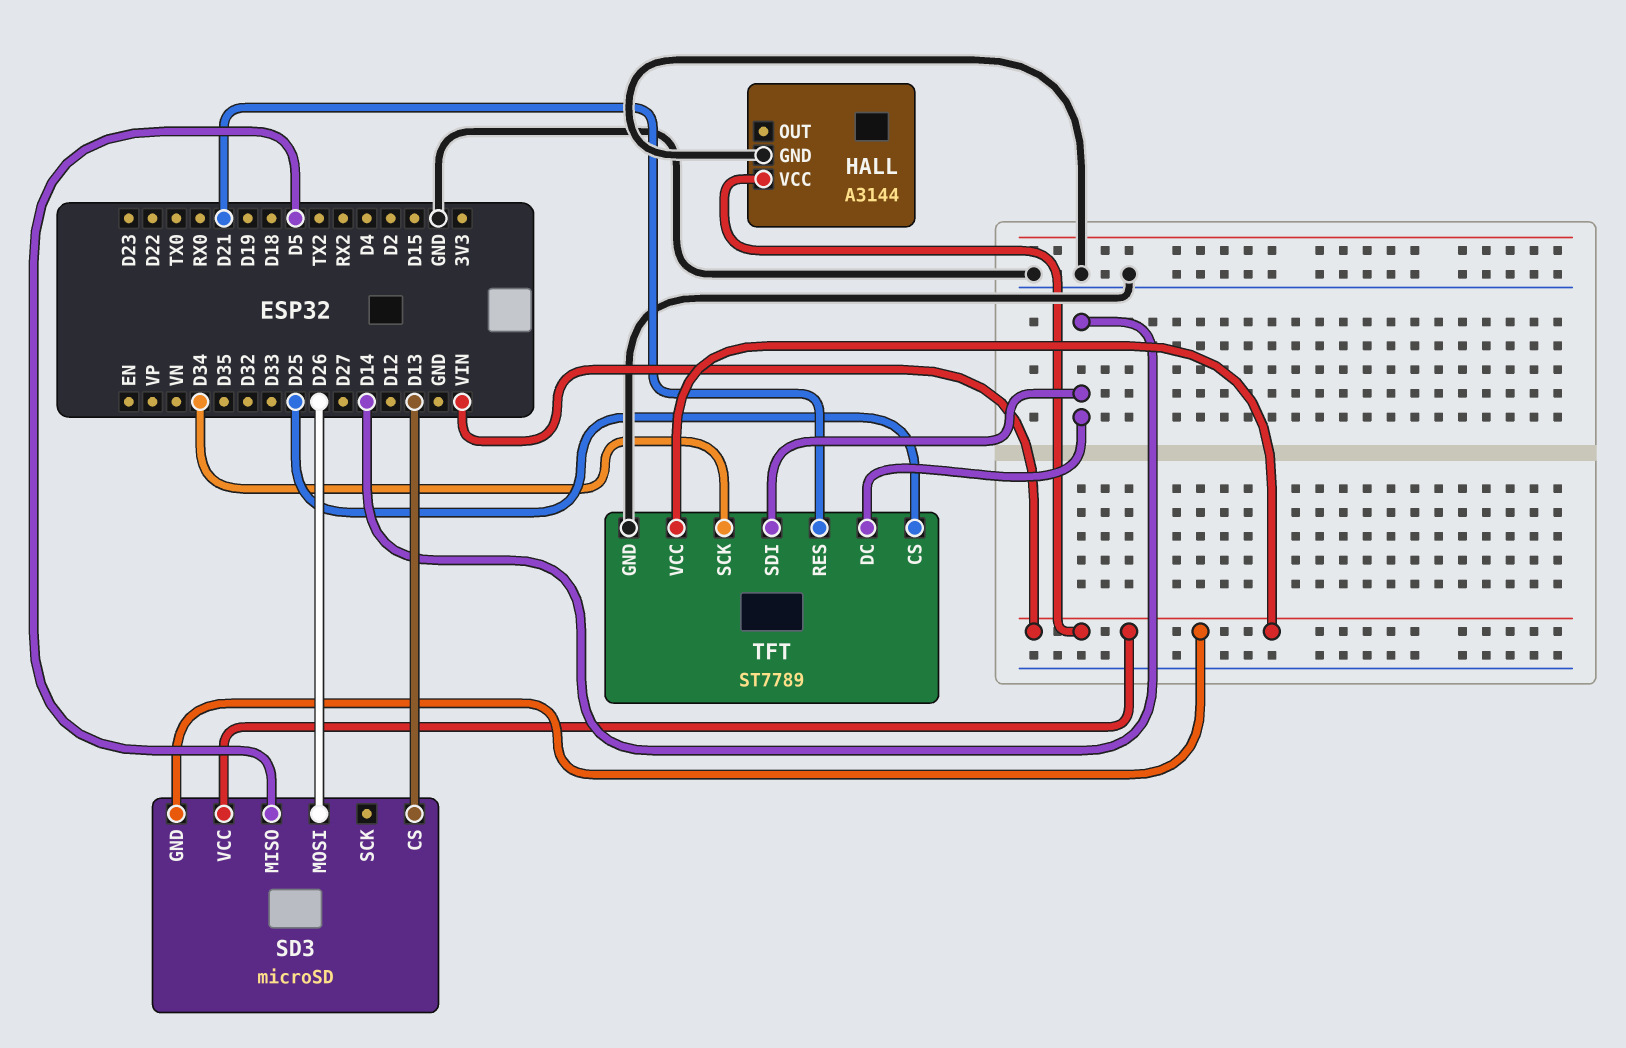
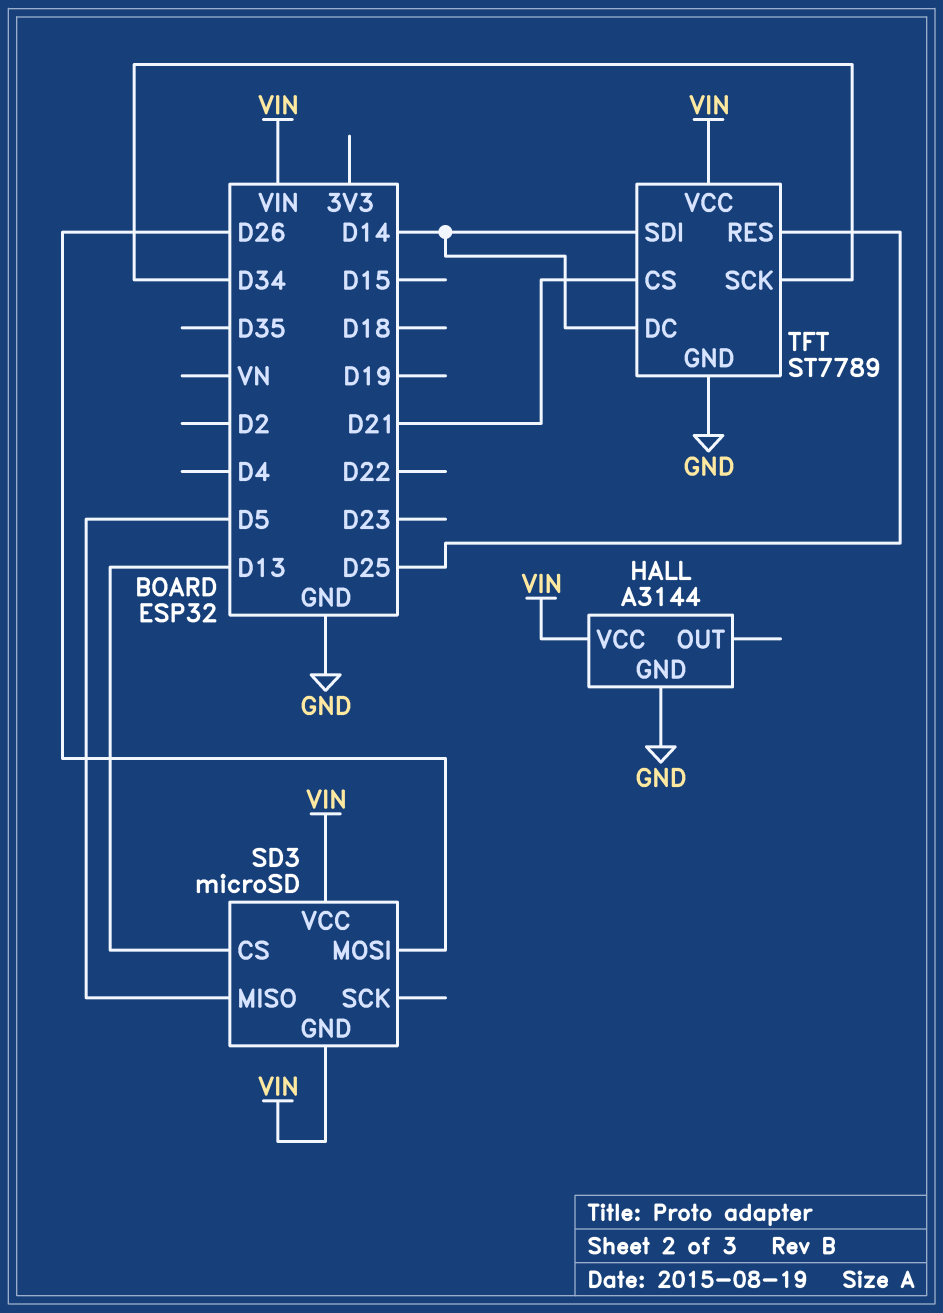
TFT pin CS: D25 -> D21
TFT pin RES: D21 -> D25

